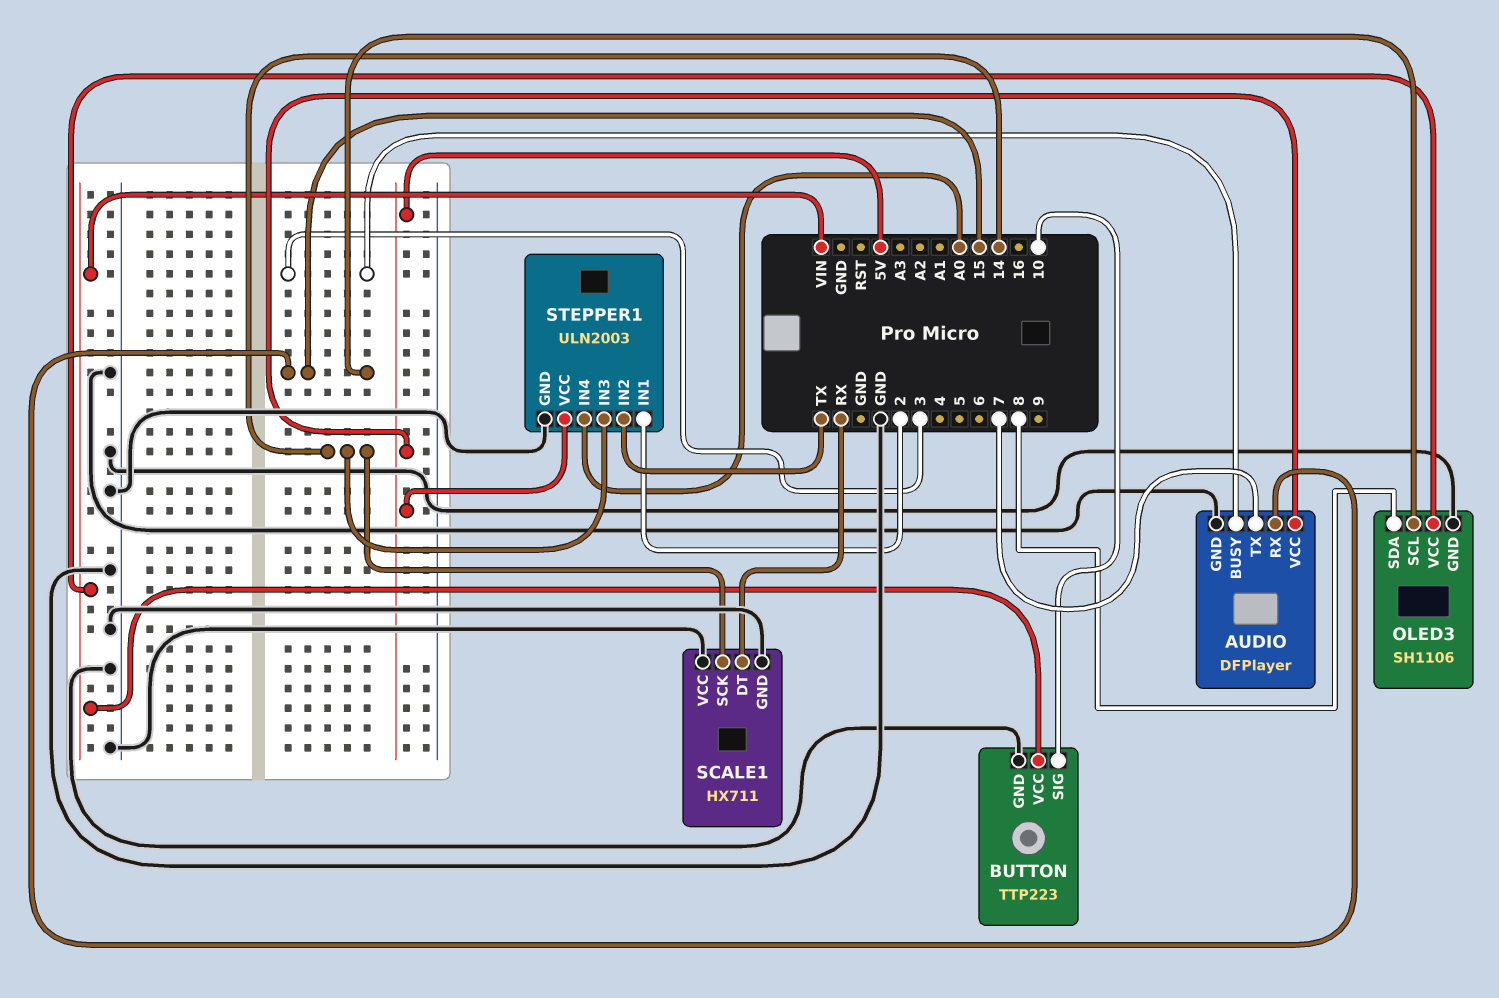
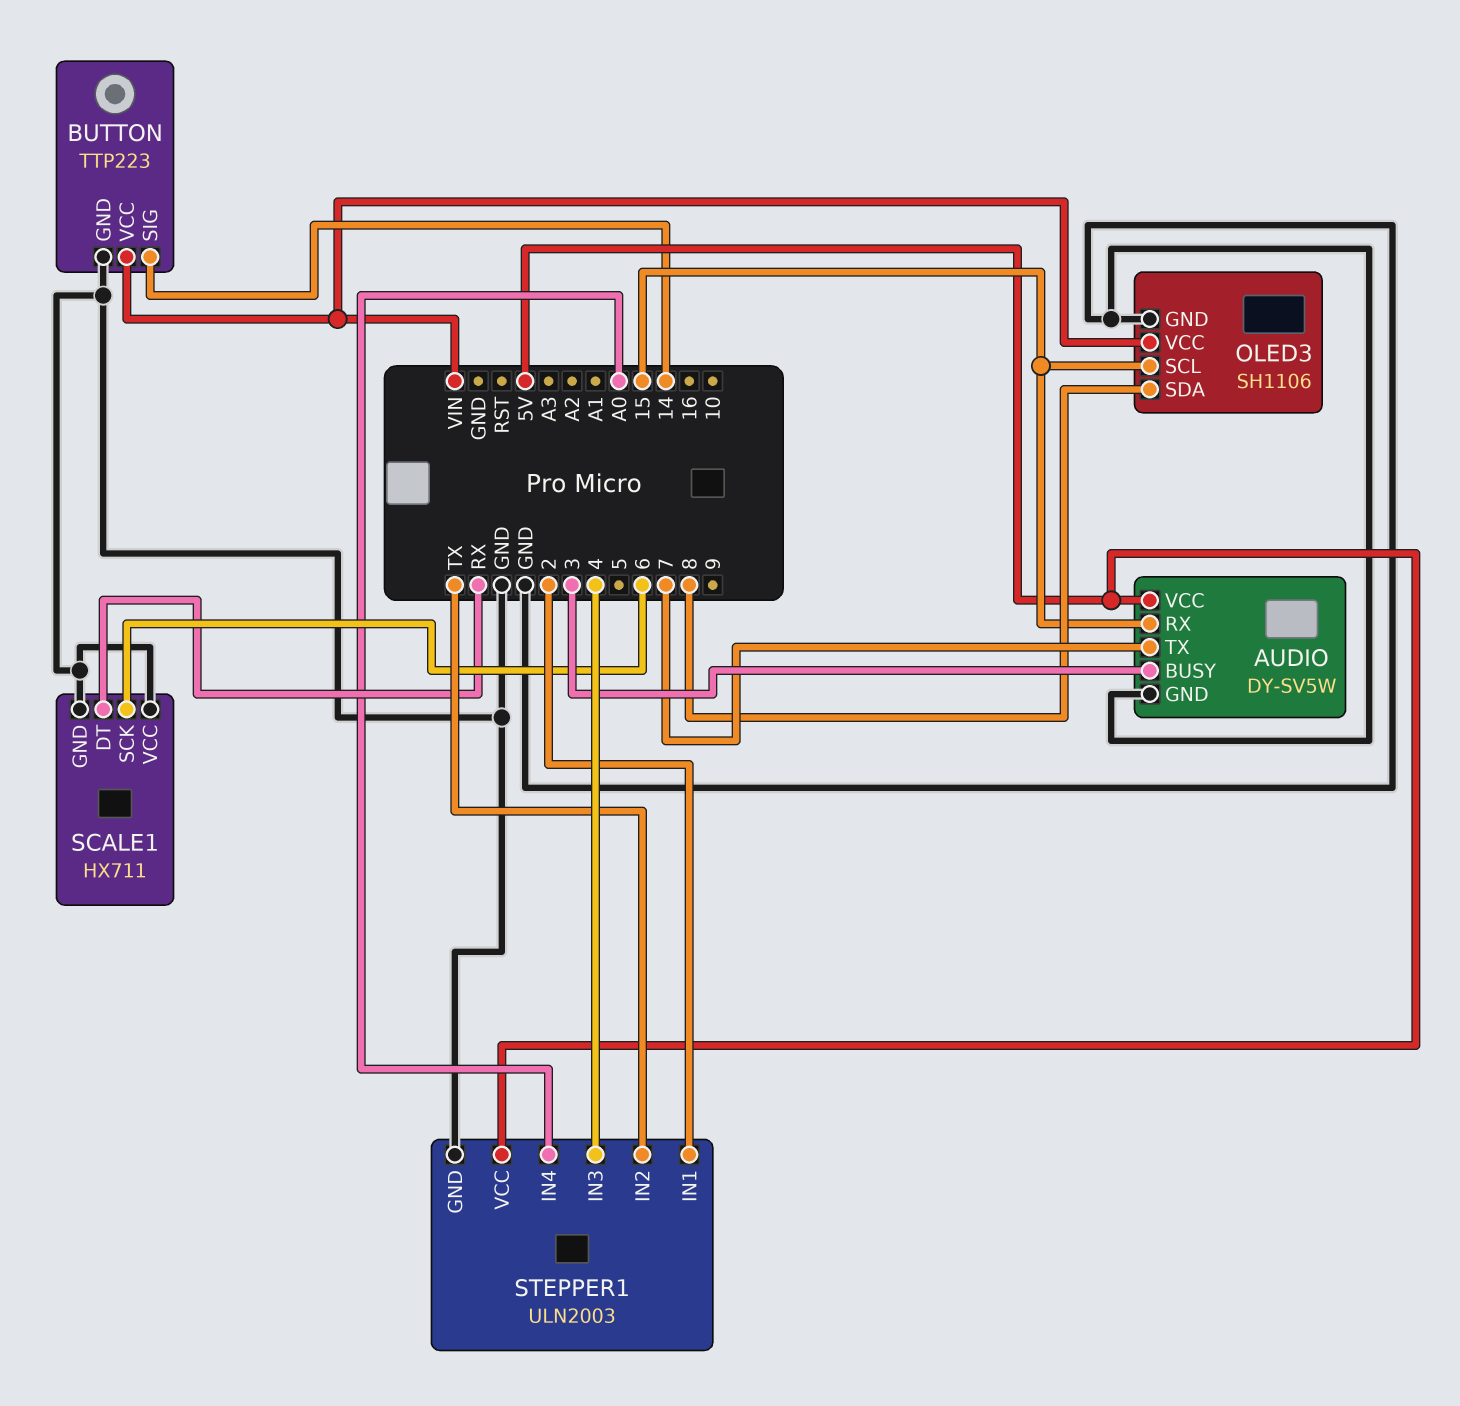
AUDIO: DFPlayer -> DY-SV5W
BUTTON pin SIG: 10 -> 14
SCALE1 pin SCK: 14 -> 6
STEPPER1 pin IN3: 14 -> 4

